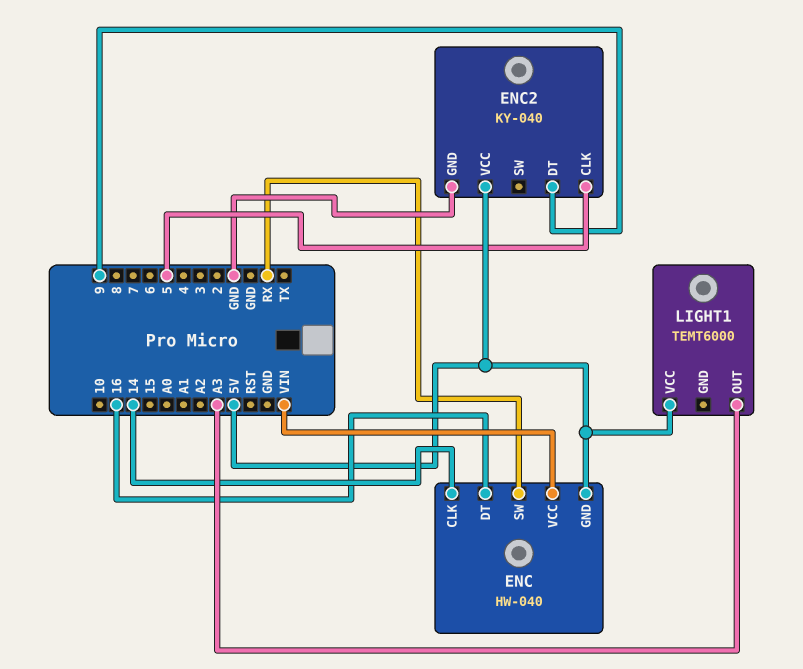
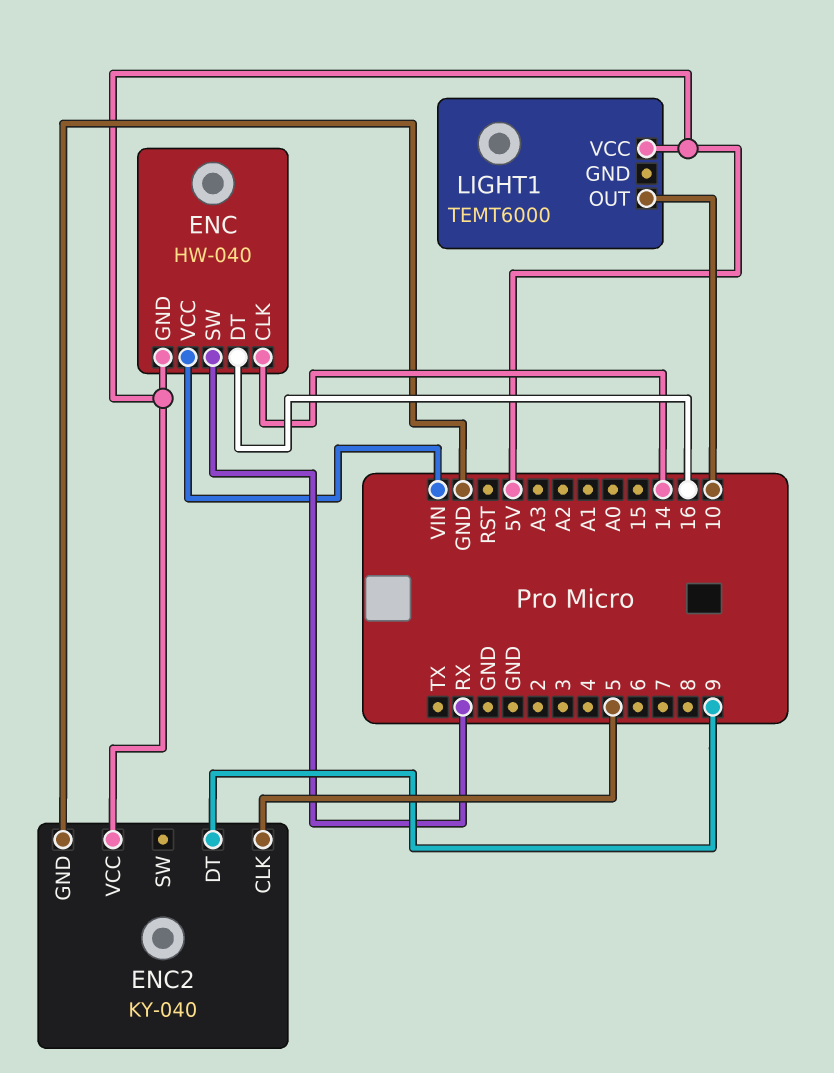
LIGHT1 pin OUT: A3 -> 10

